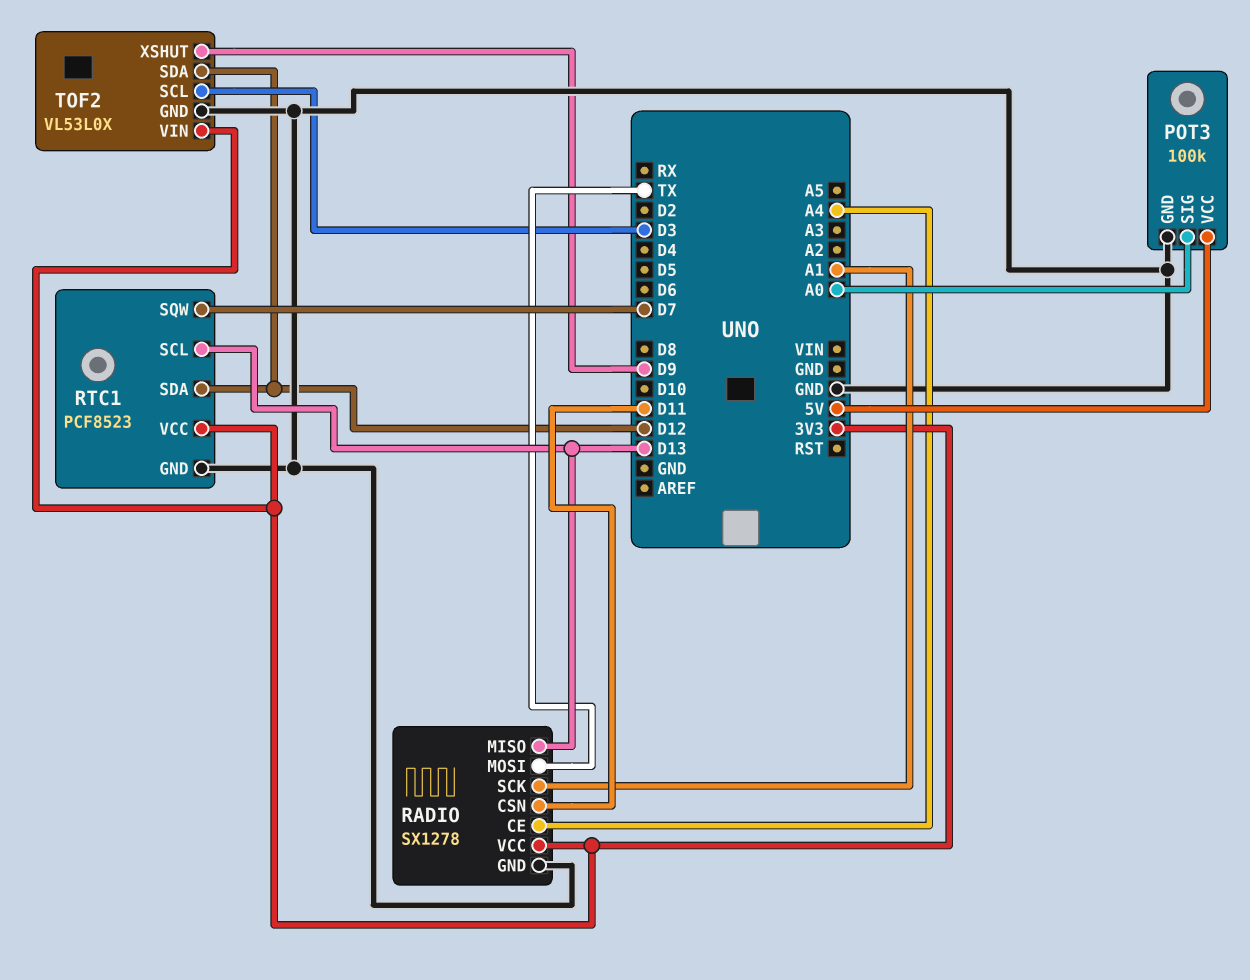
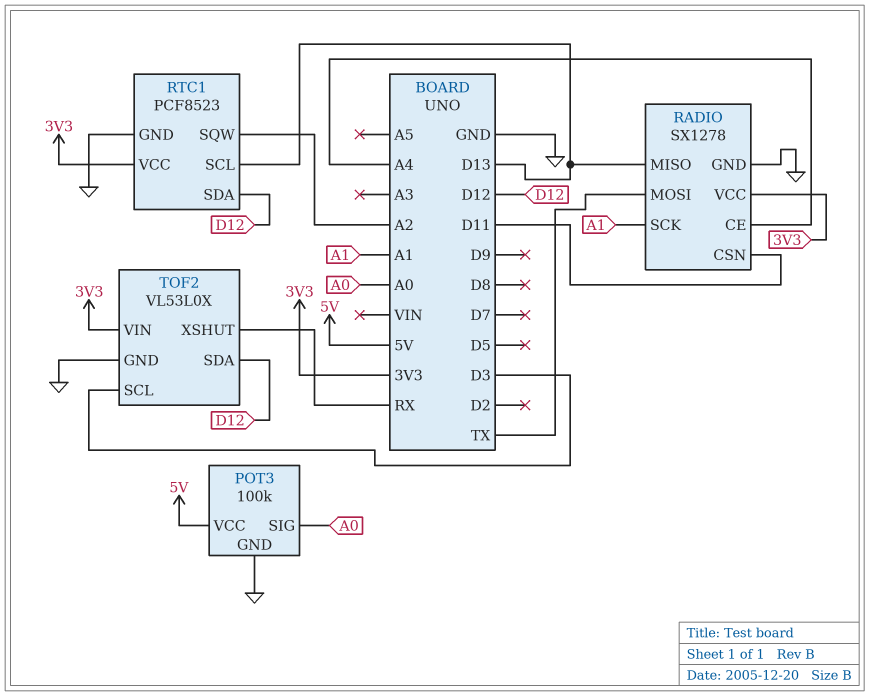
RTC1 pin SQW: D7 -> A2
TOF2 pin XSHUT: D9 -> RX

